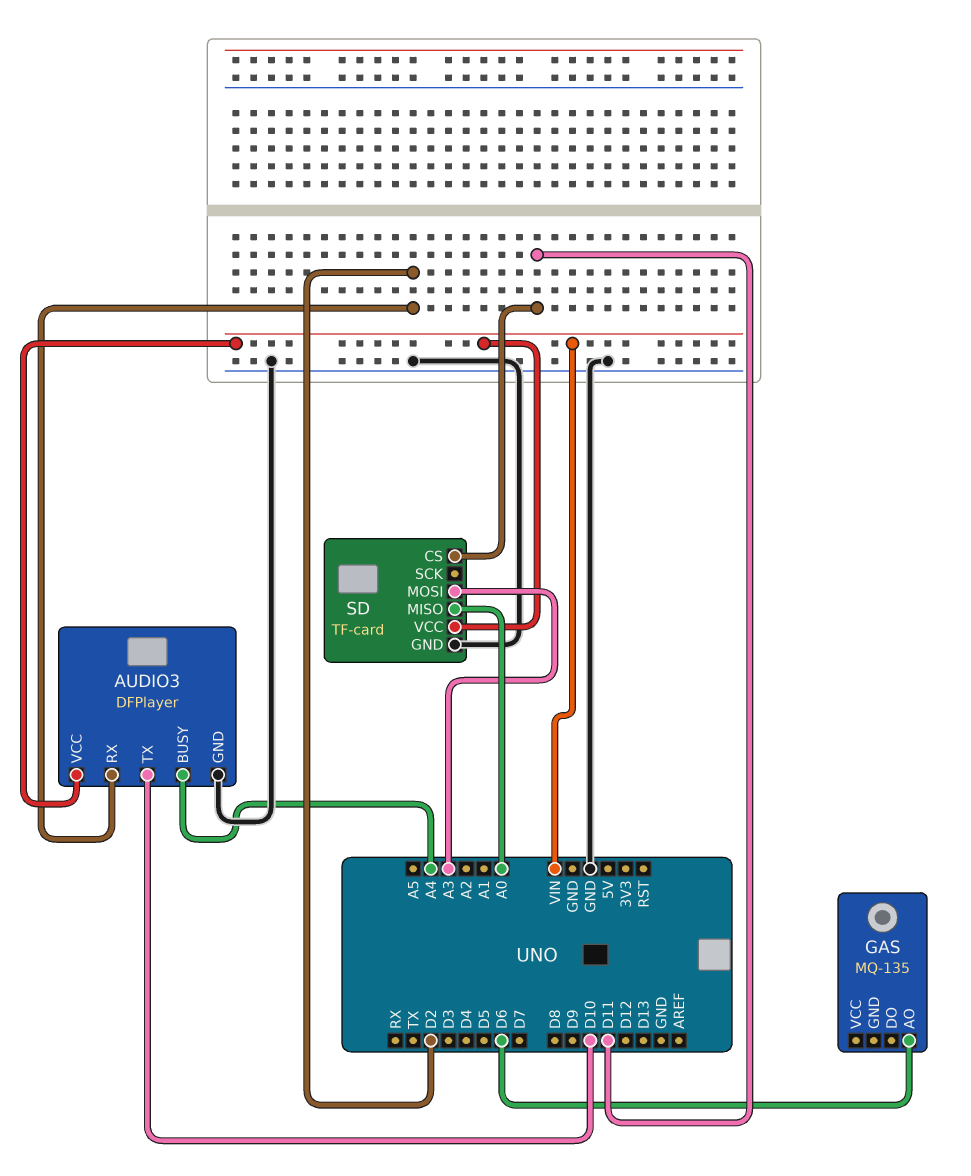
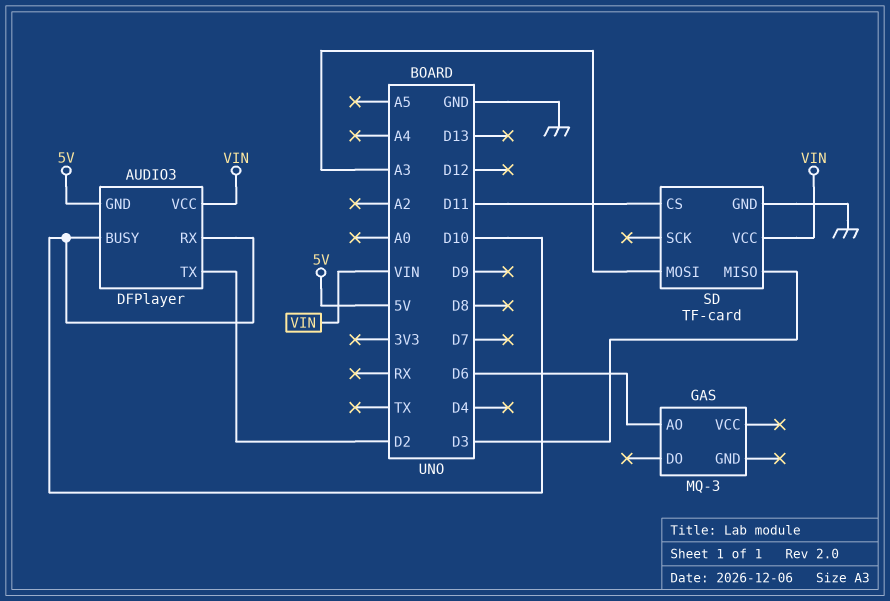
AUDIO3 pin BUSY: A4 -> D10
AUDIO3 pin GND: GND -> 5V
AUDIO3 pin RX: D2 -> D10
AUDIO3 pin TX: D10 -> D2
GAS: MQ-135 -> MQ-3
SD pin MISO: A0 -> D3

